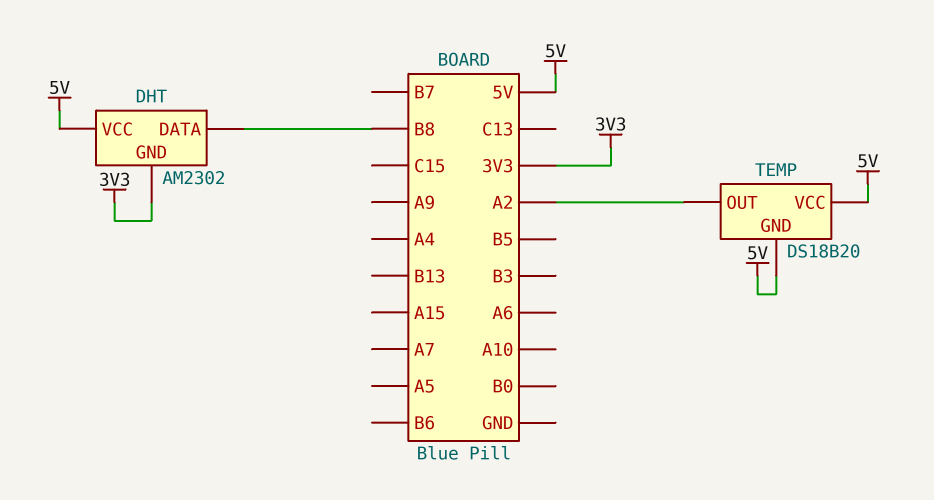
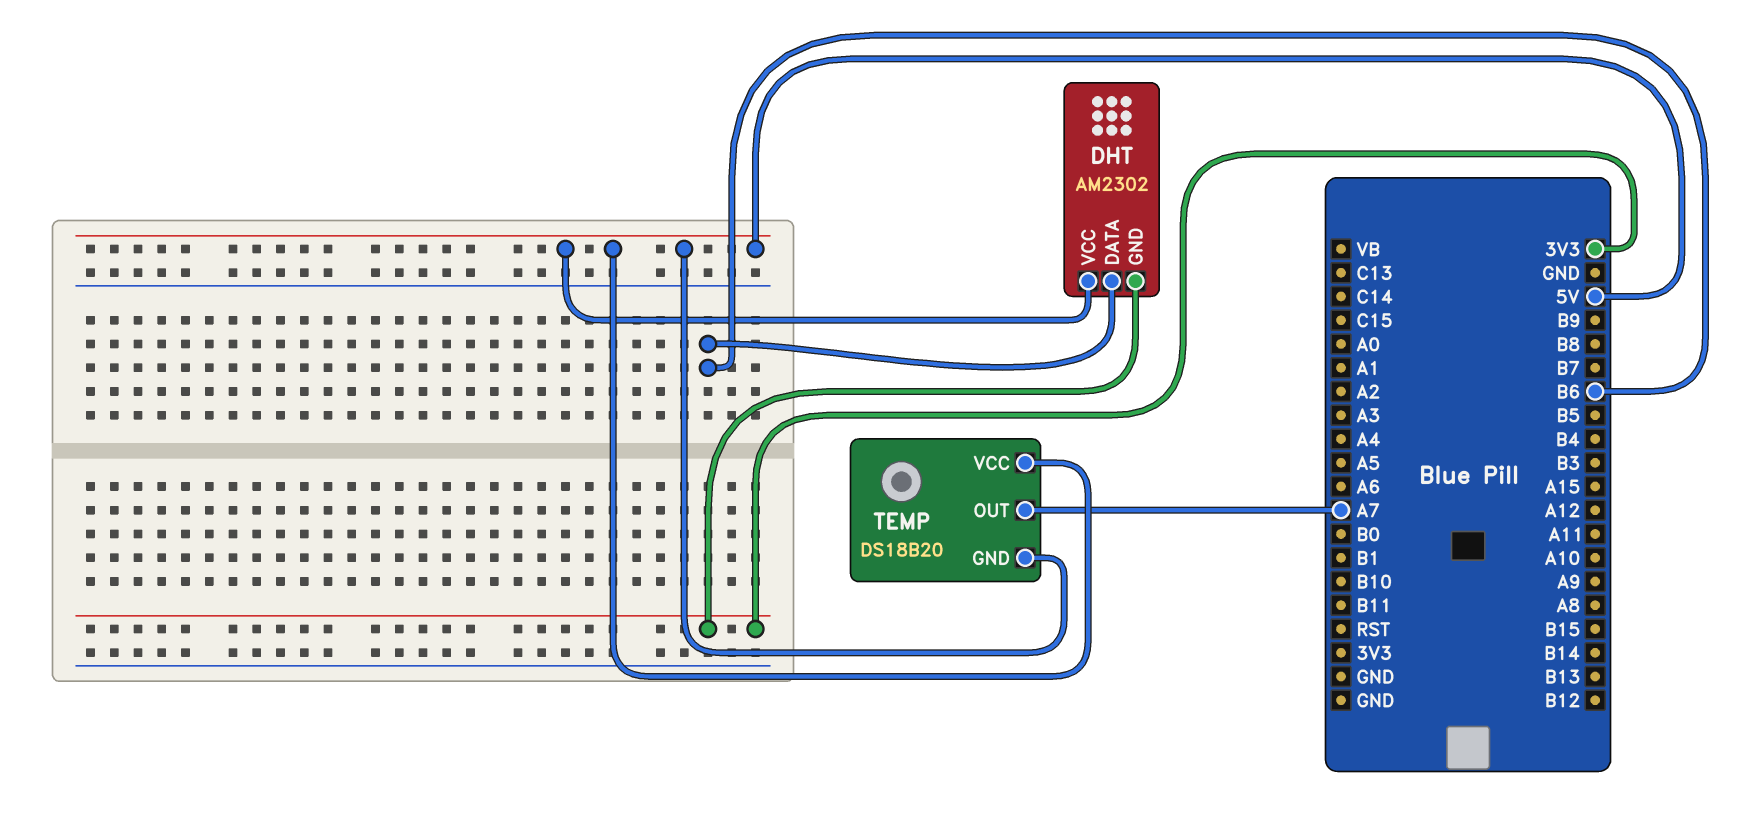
DHT pin DATA: B8 -> B6
TEMP pin OUT: A2 -> A7

